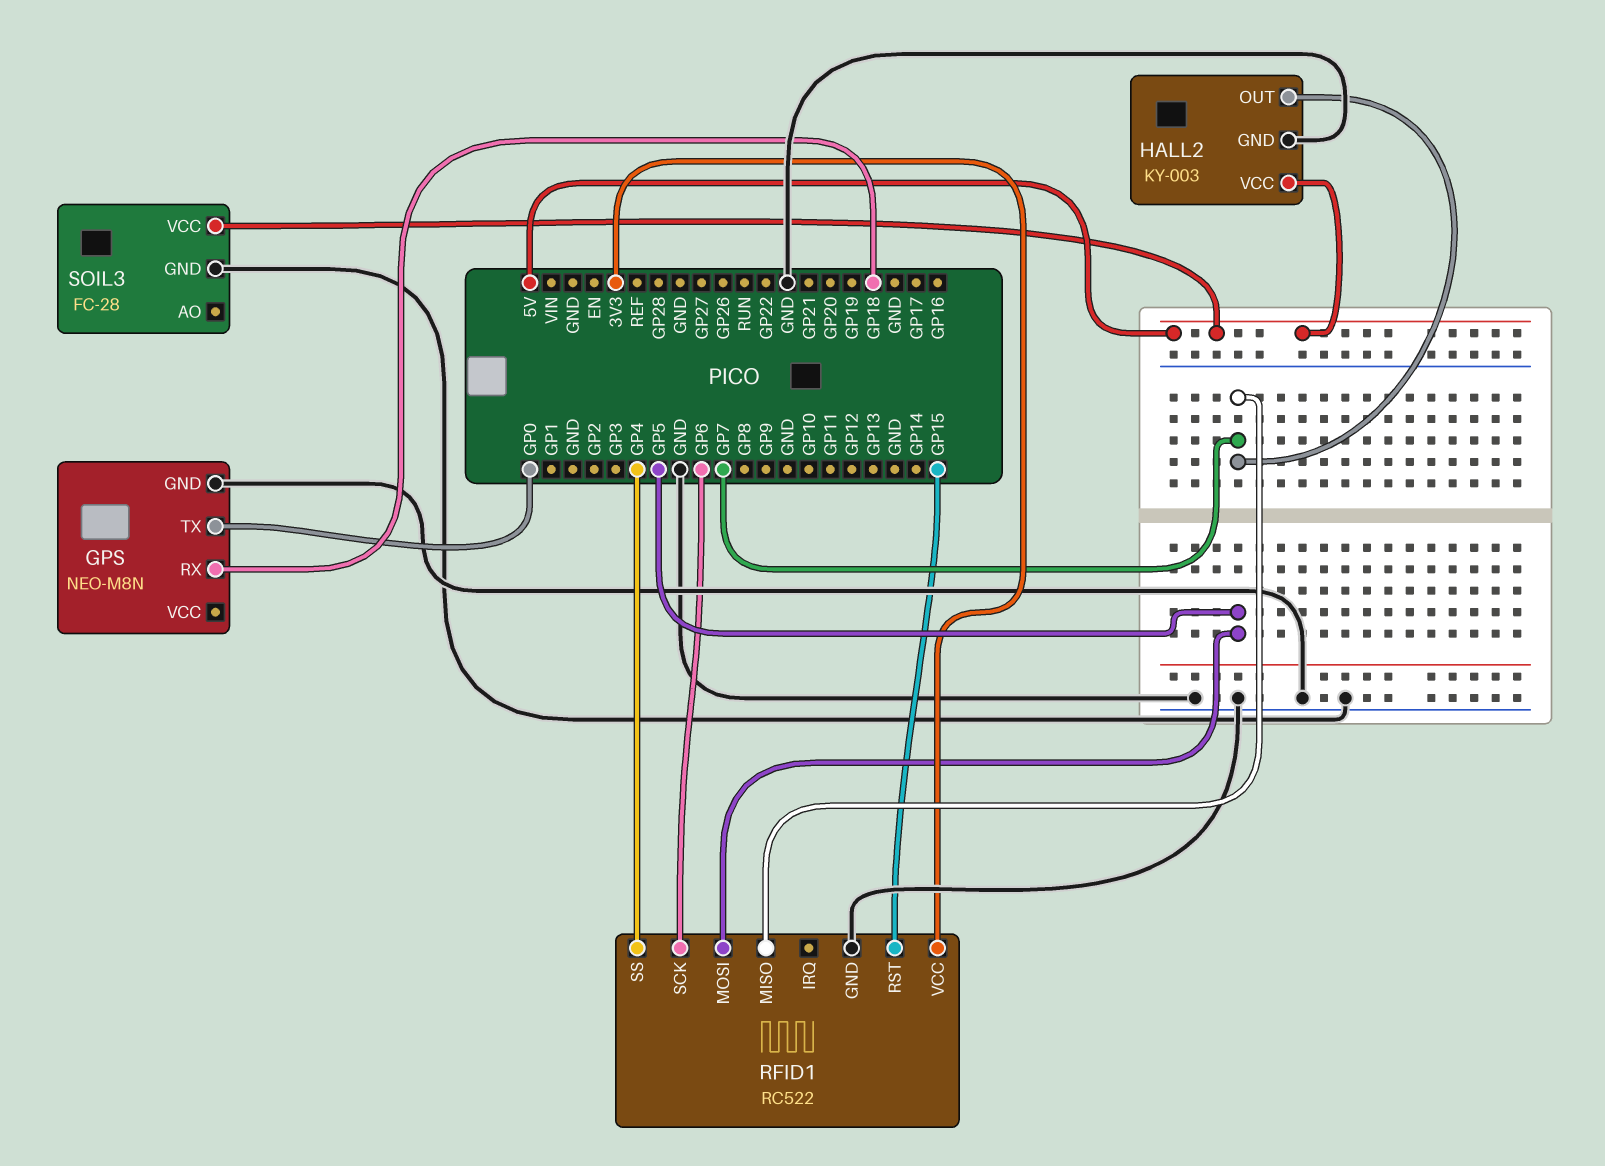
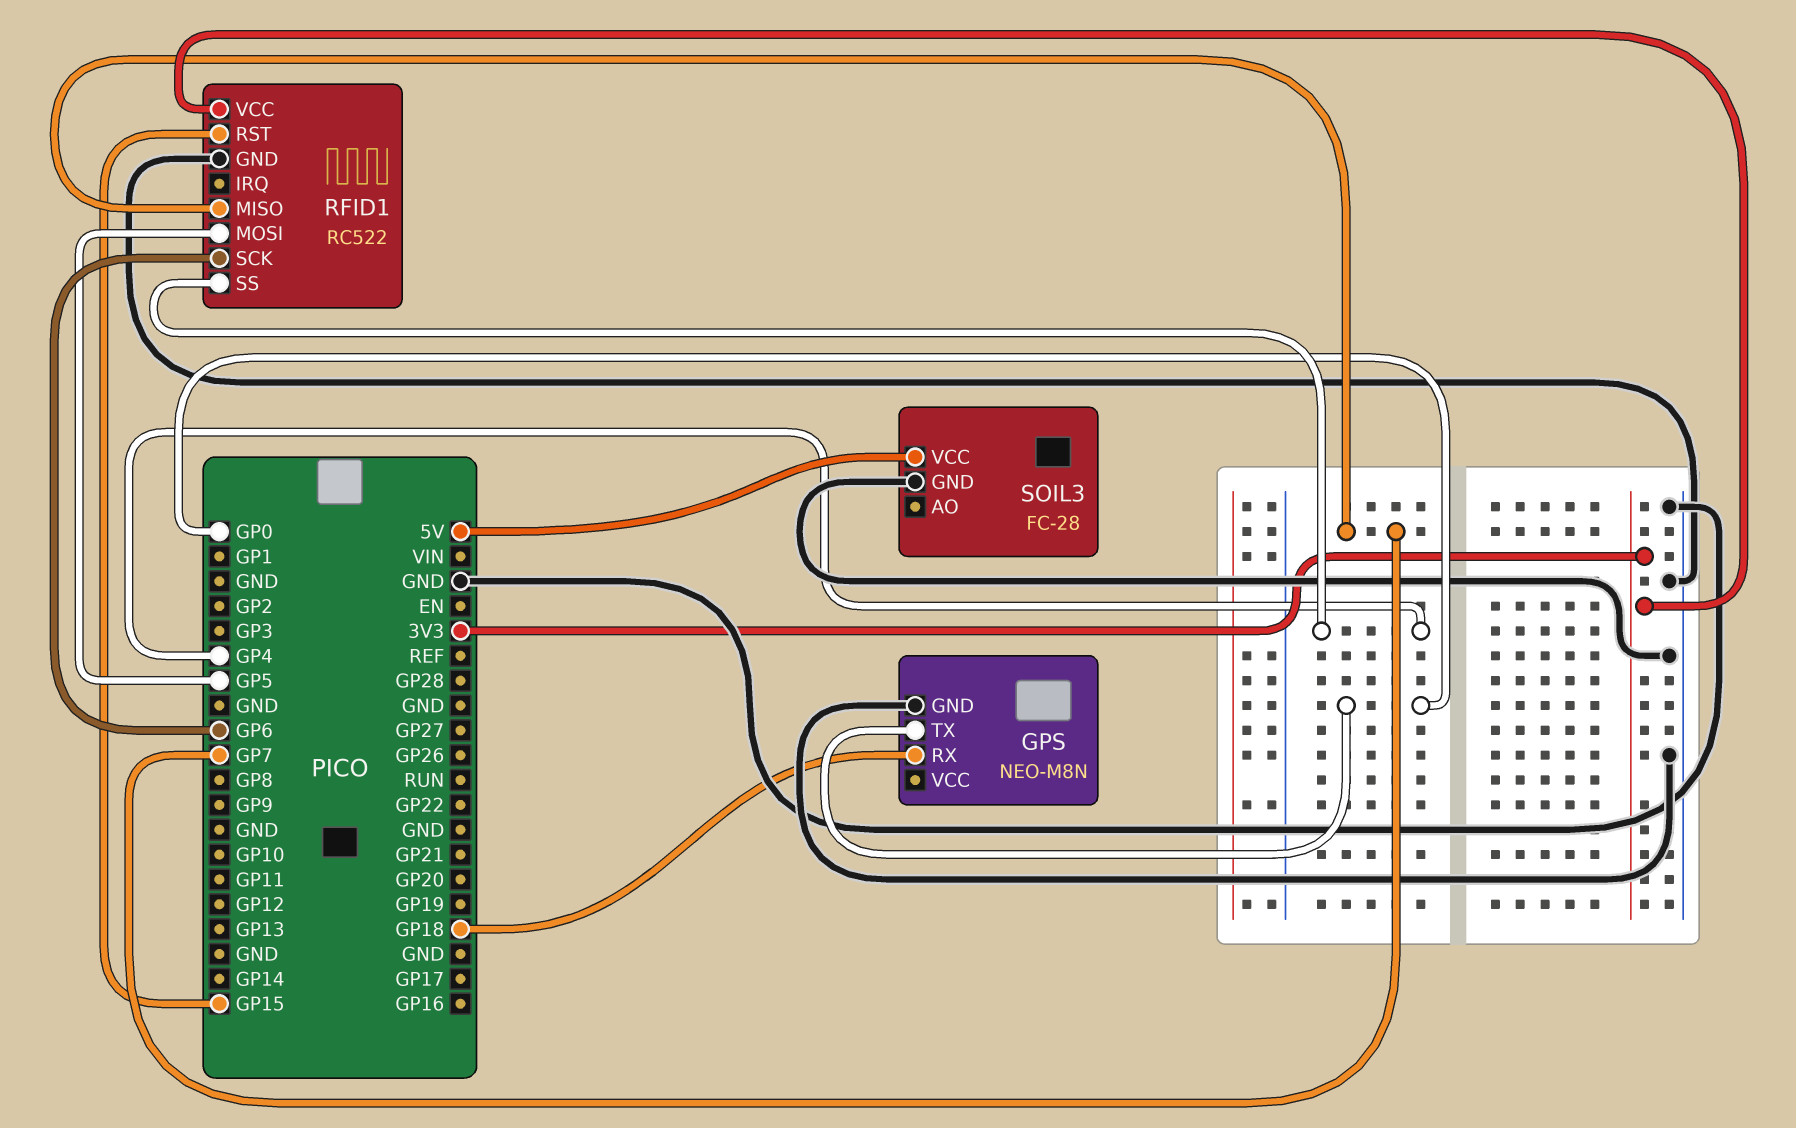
HALL2: KY-003 -> none
HALL2 pin GND: GND -> none
HALL2 pin OUT: GP7 -> none
HALL2 pin VCC: 5V -> none

